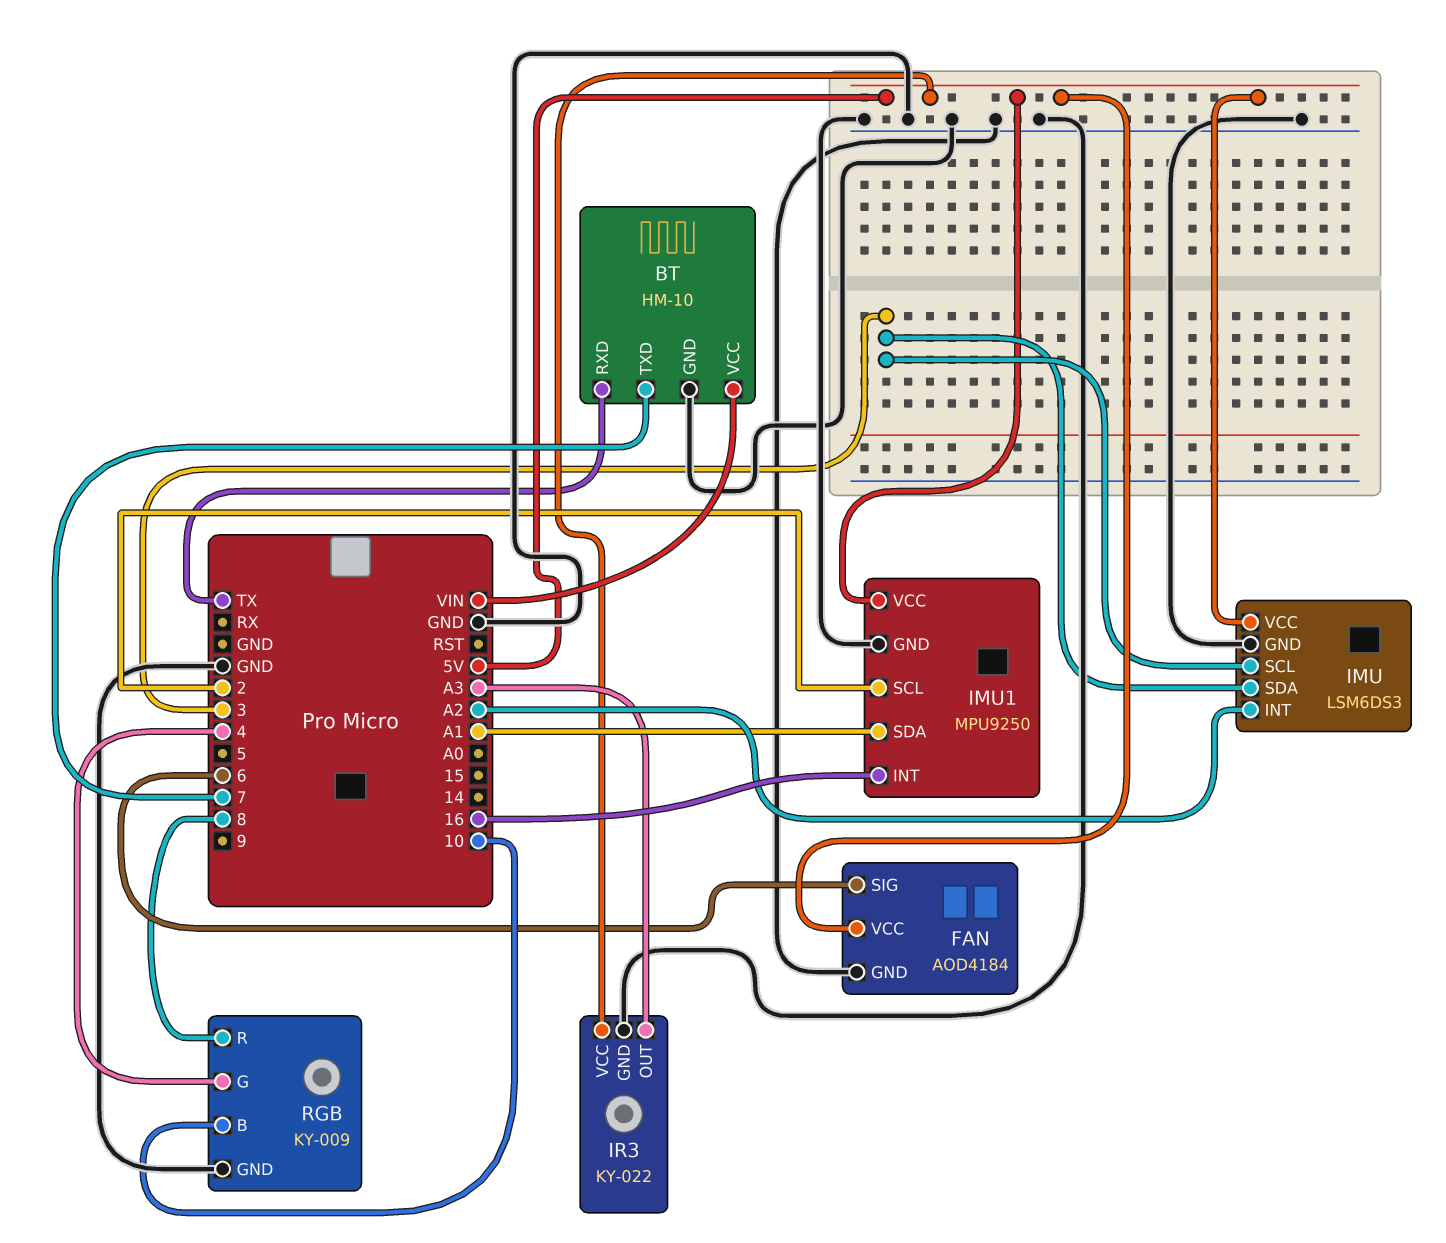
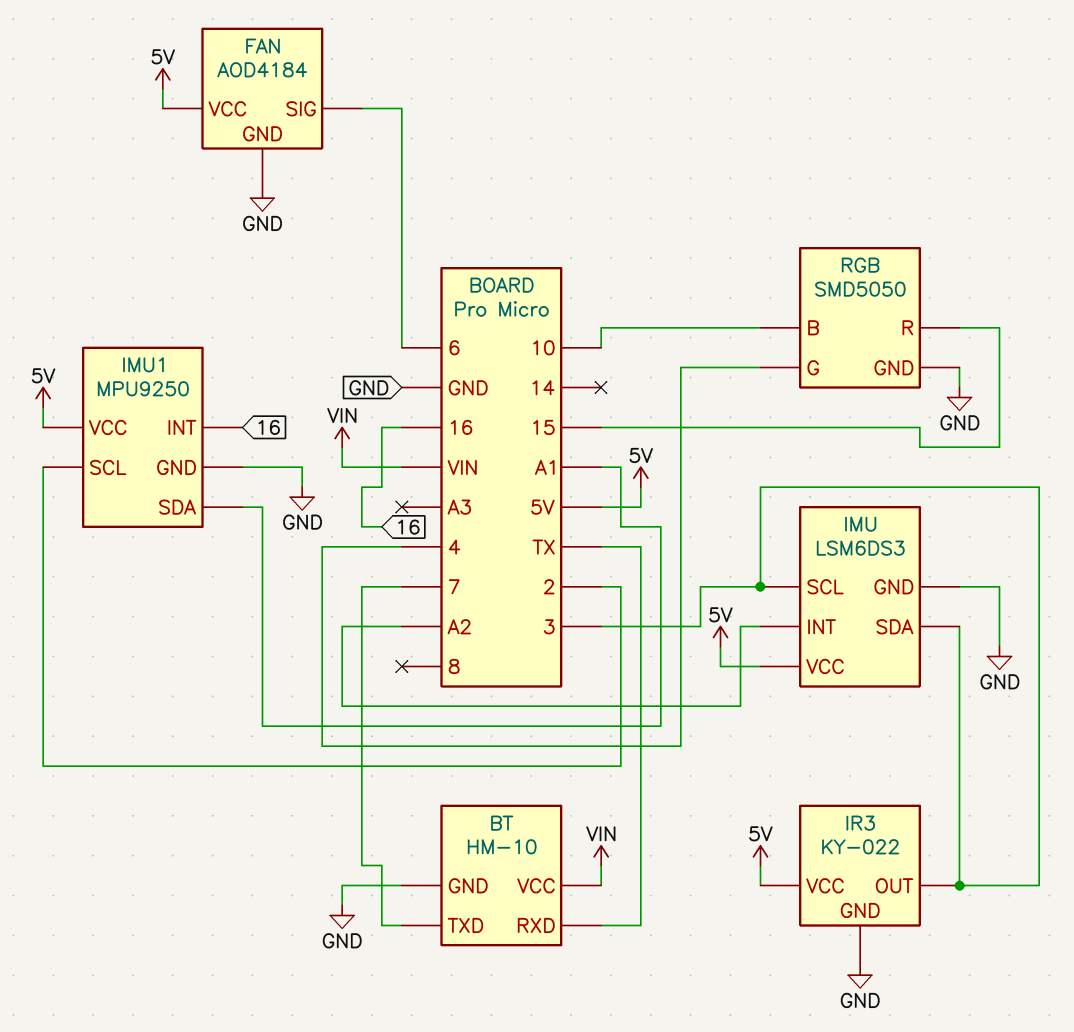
IR3 pin OUT: A3 -> 3
RGB: KY-009 -> SMD5050
RGB pin R: 8 -> 15

